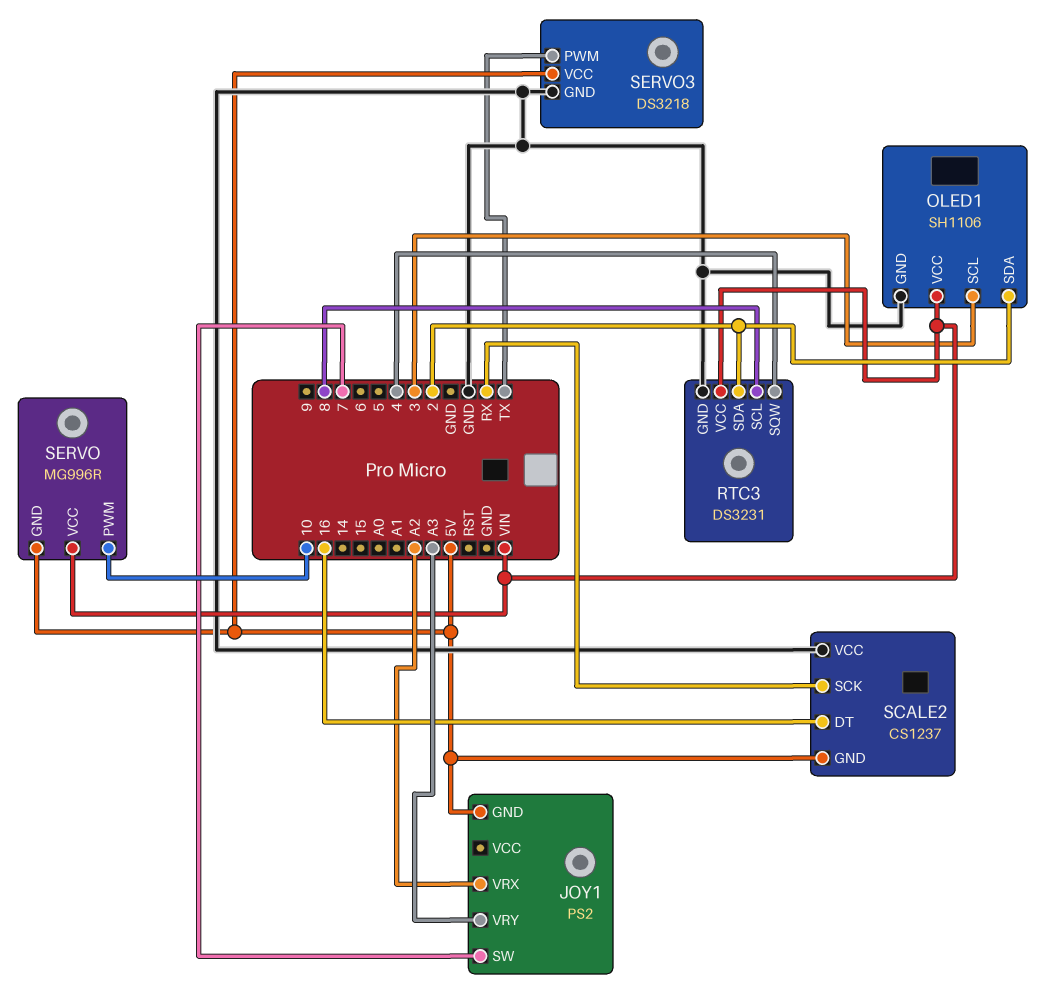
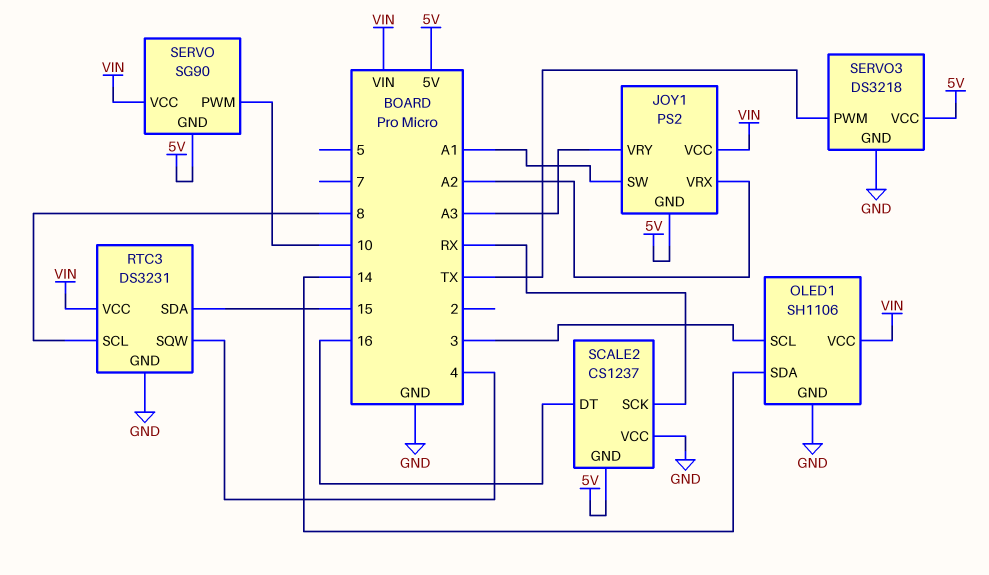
JOY1 pin SW: 7 -> A1
JOY1 pin VCC: none -> VIN
OLED1 pin SDA: 2 -> 14
RTC3 pin SDA: 2 -> 15
SERVO: MG996R -> SG90

